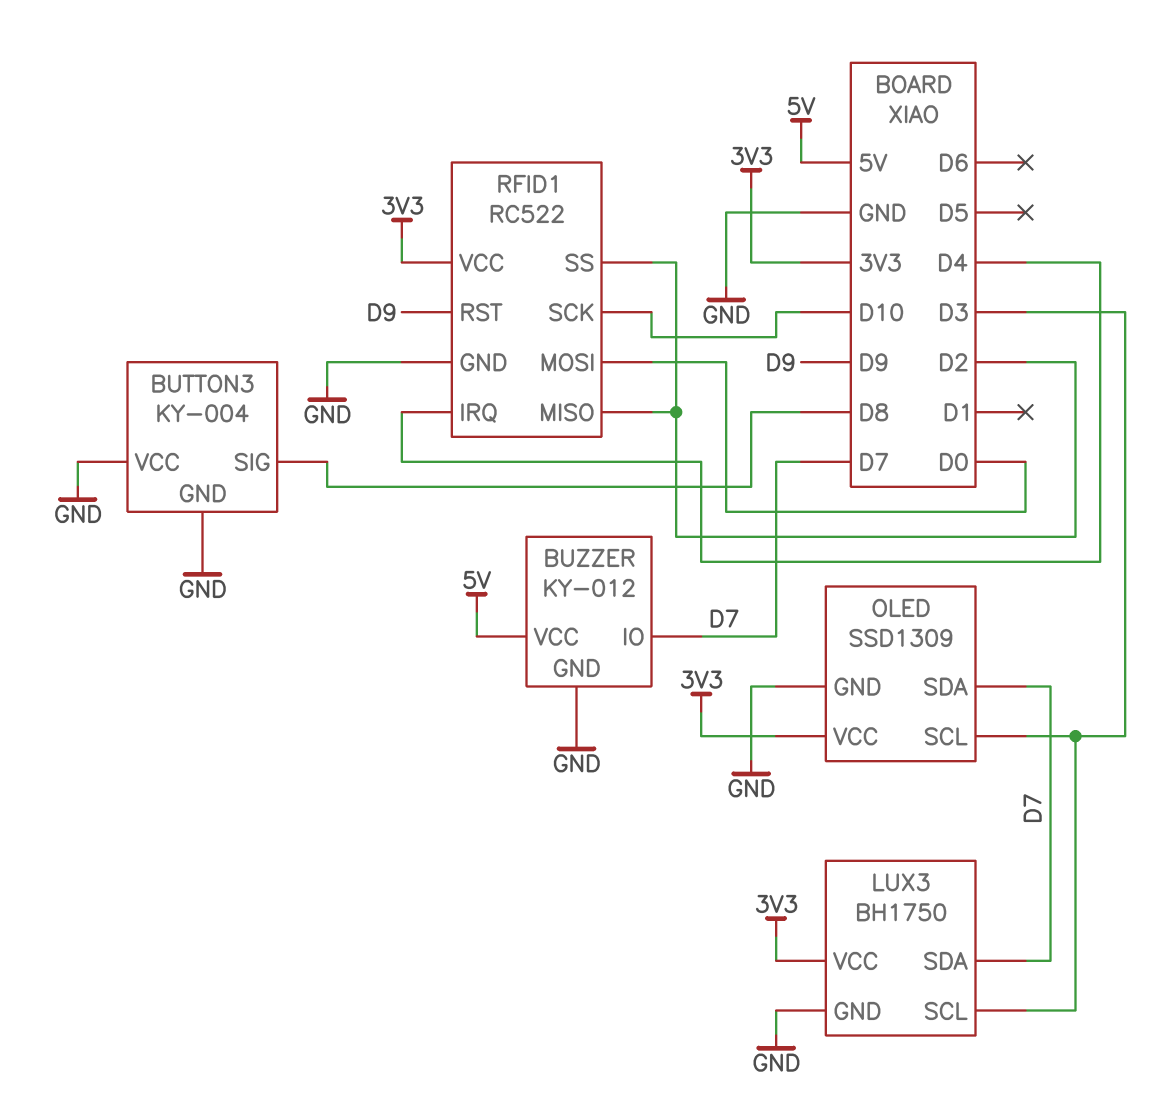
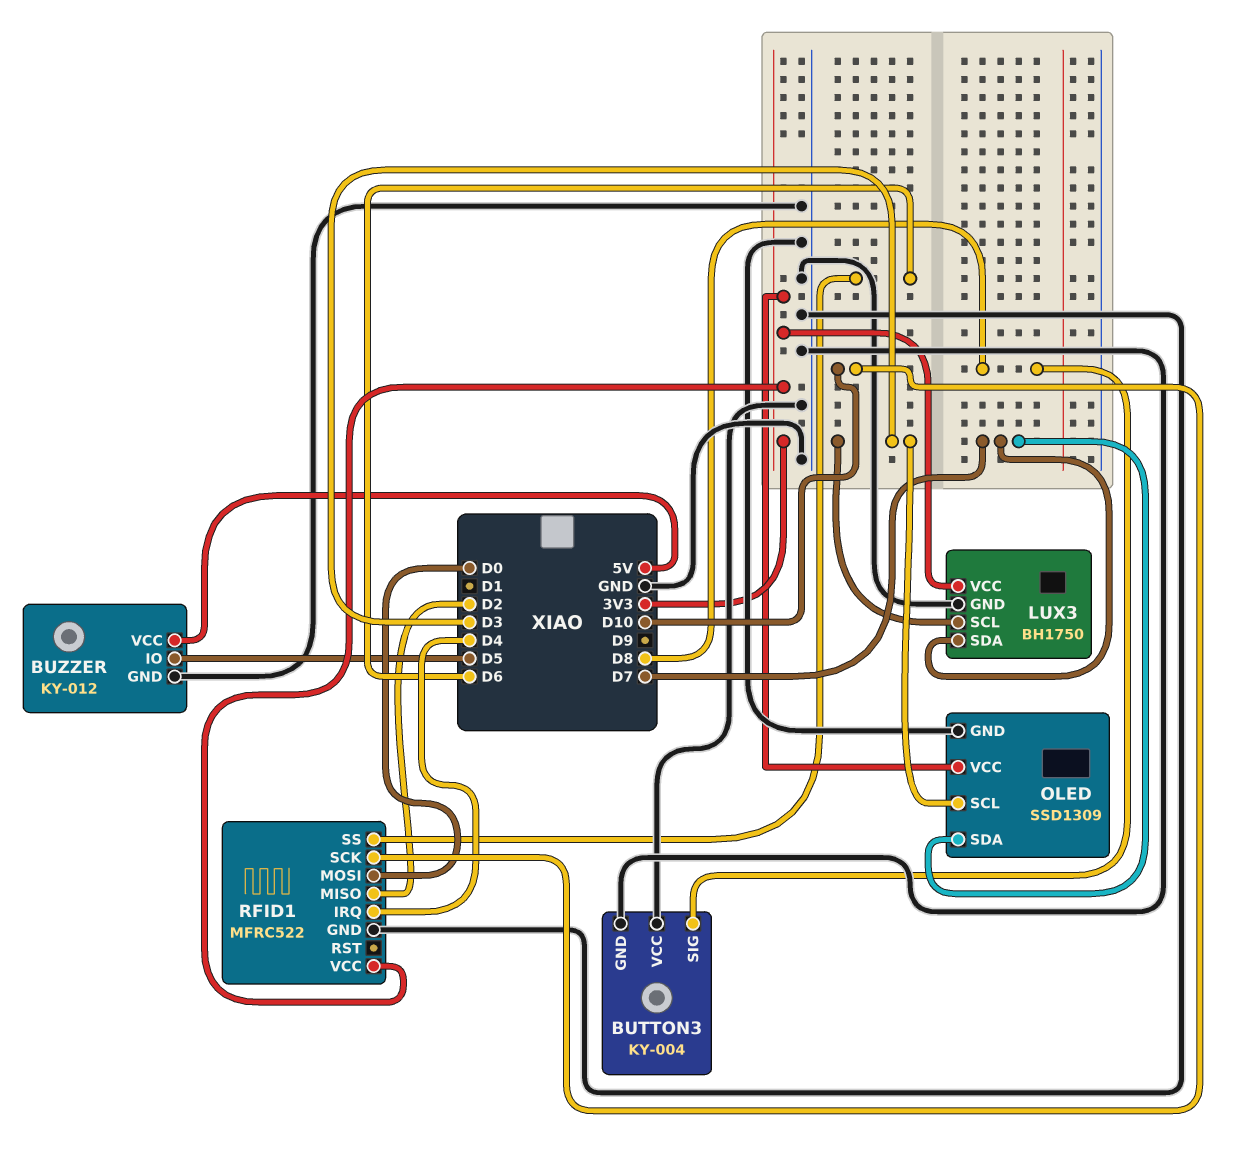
BUZZER pin IO: D7 -> D5
RFID1: RC522 -> MFRC522
RFID1 pin RST: D9 -> none
RFID1 pin SS: D2 -> D6

